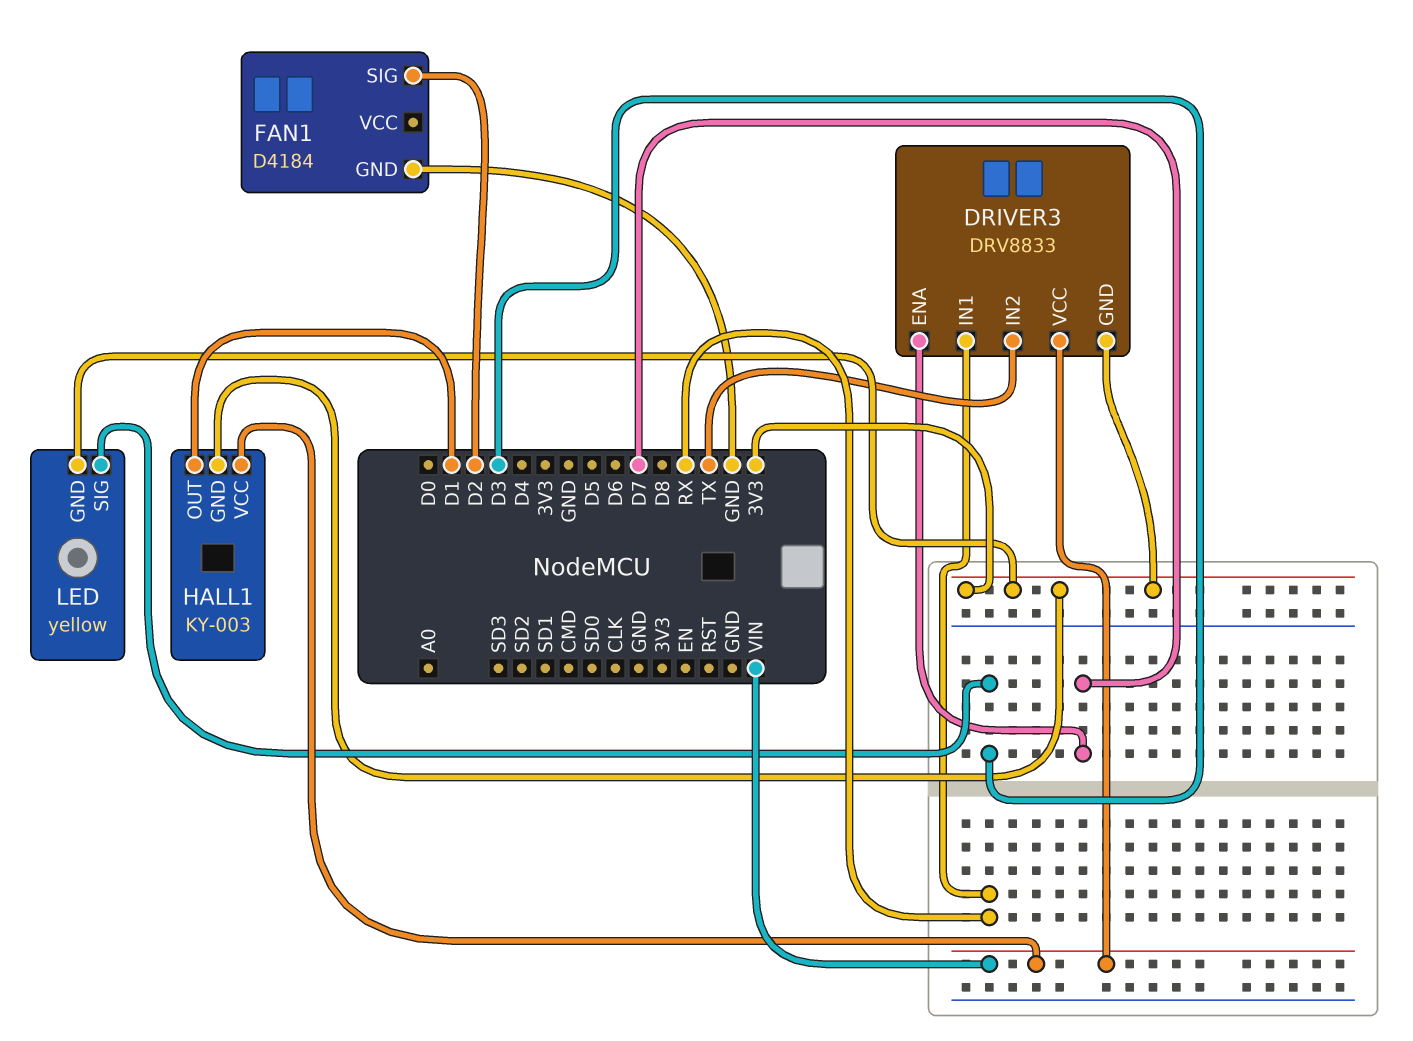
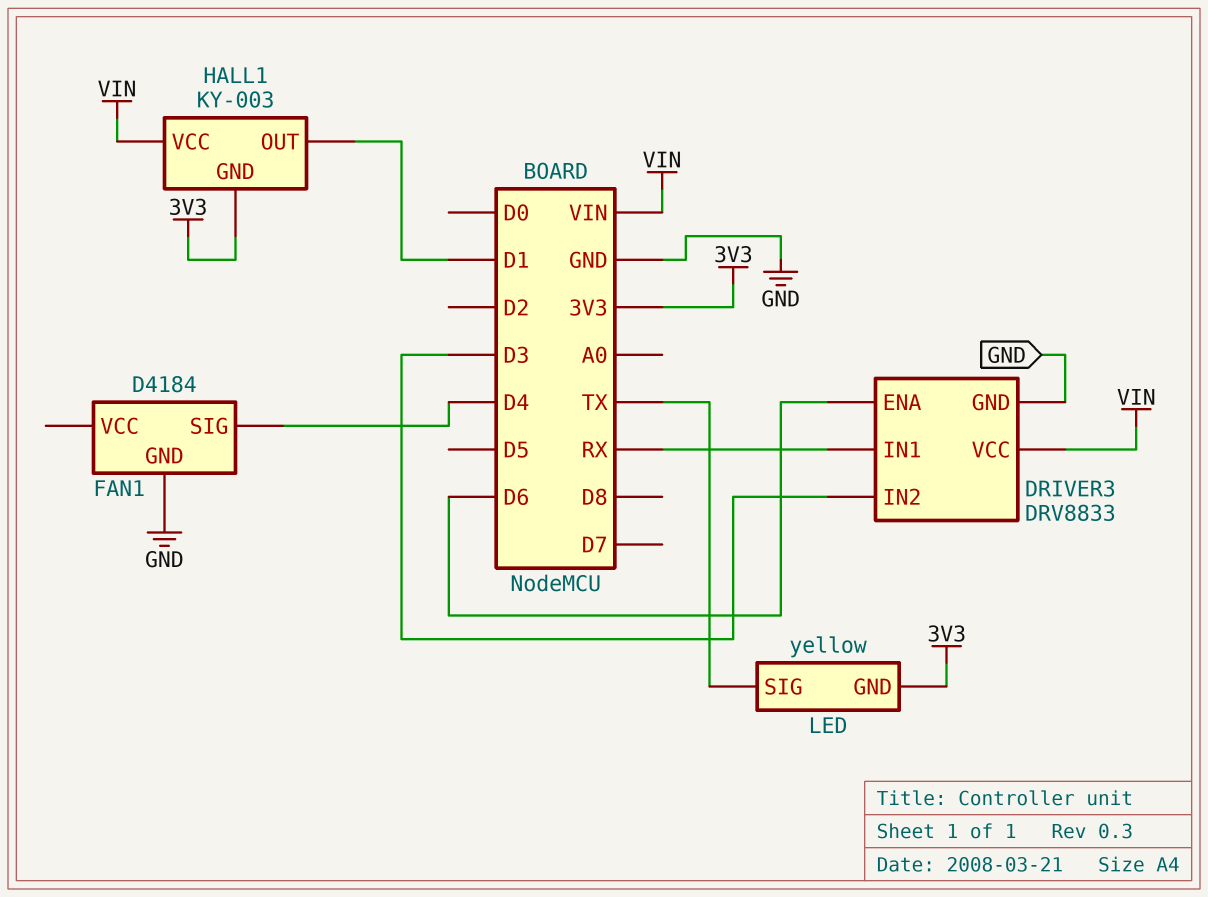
DRIVER3 pin ENA: D7 -> D6
DRIVER3 pin GND: 3V3 -> GND
DRIVER3 pin IN2: TX -> D3
FAN1 pin SIG: D2 -> D4
LED pin SIG: D3 -> TX

